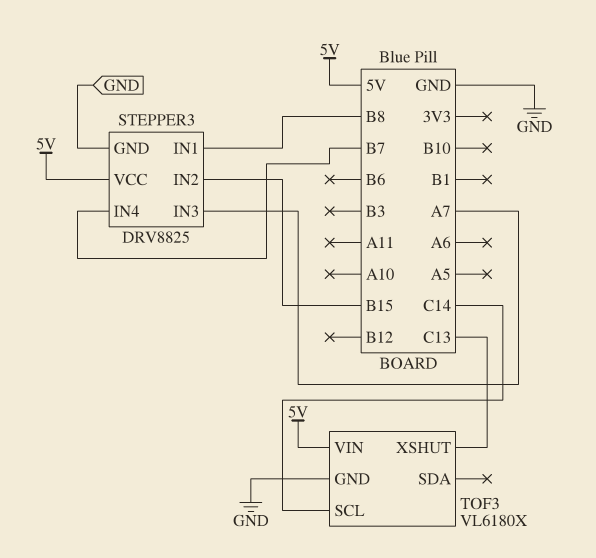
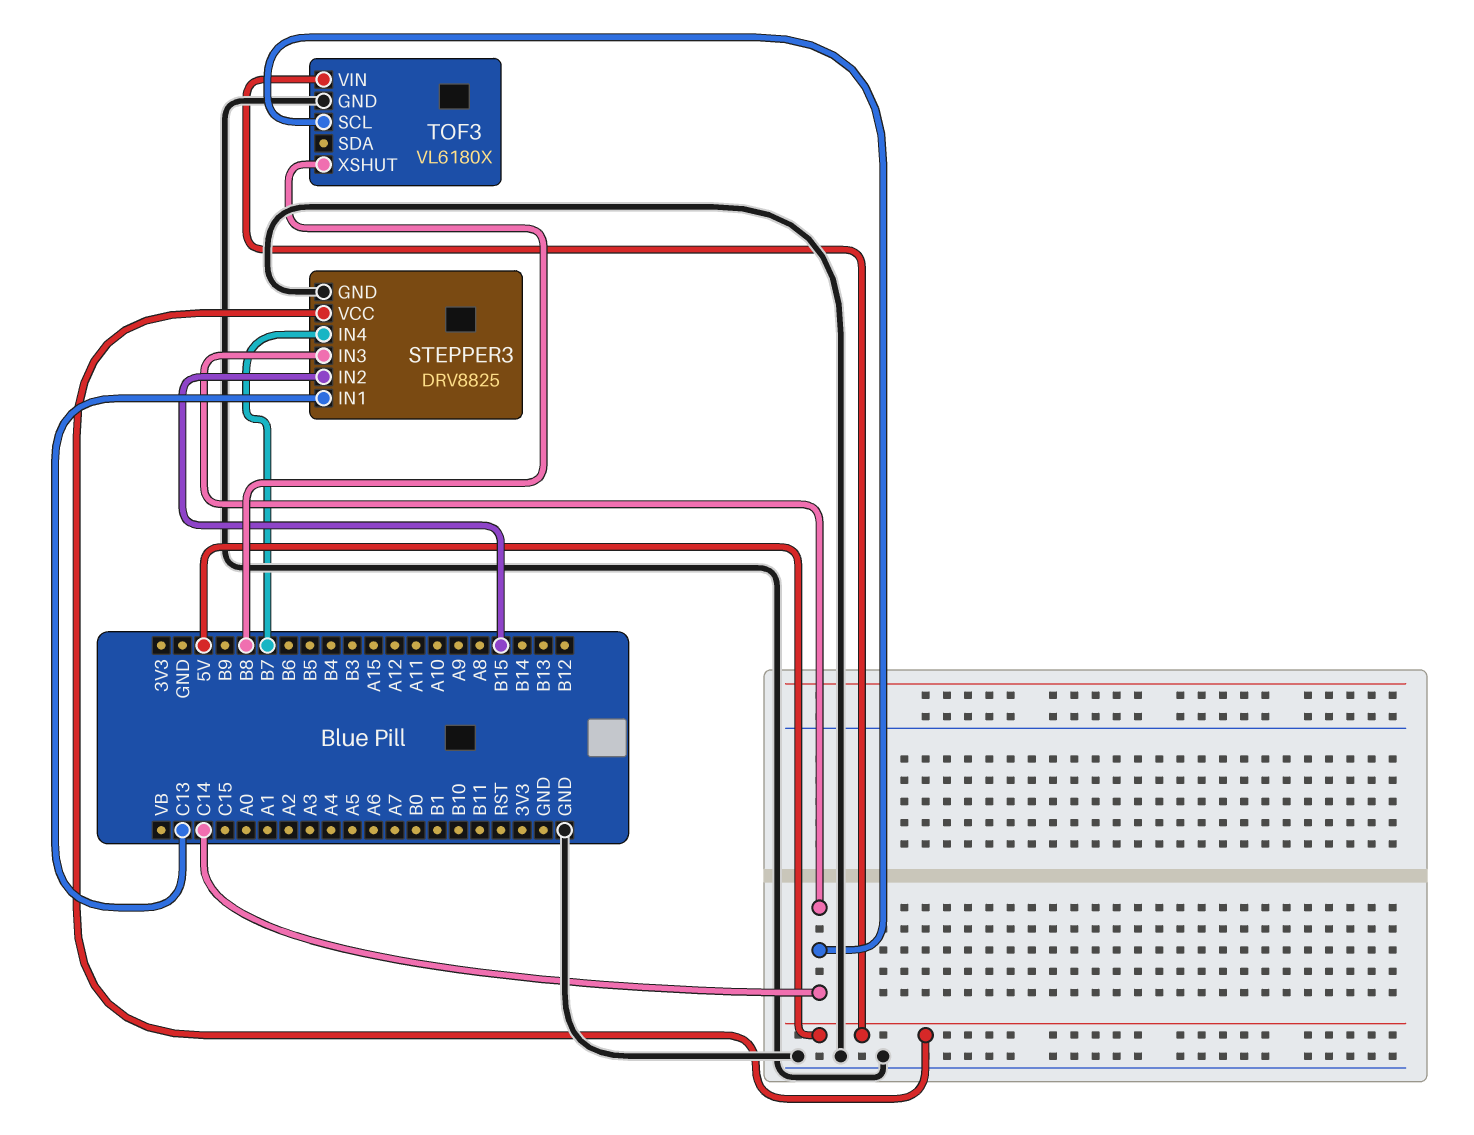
STEPPER3 pin IN1: B8 -> C13
STEPPER3 pin IN3: A7 -> C14
TOF3 pin XSHUT: C13 -> B8

